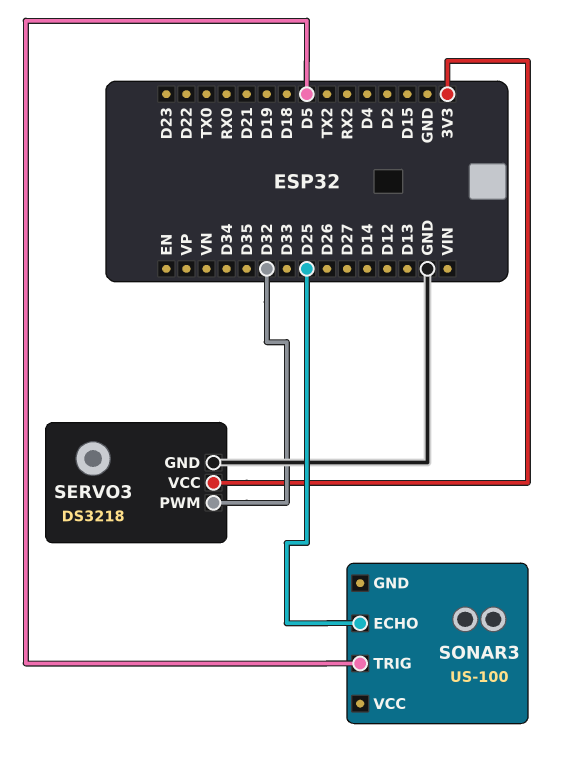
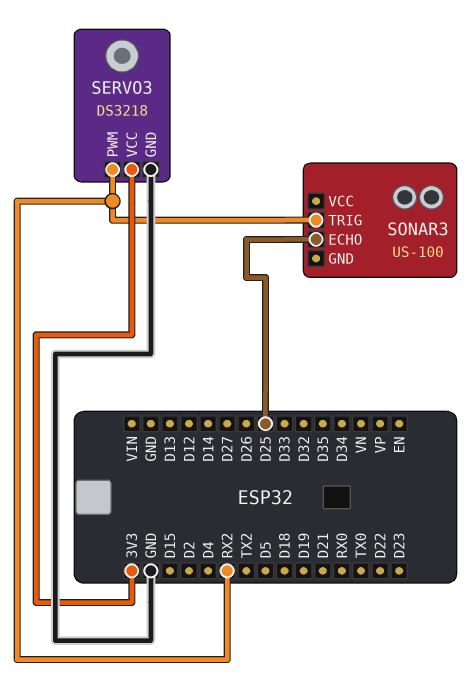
SERVO3 pin PWM: D32 -> RX2
SONAR3 pin TRIG: D5 -> RX2

